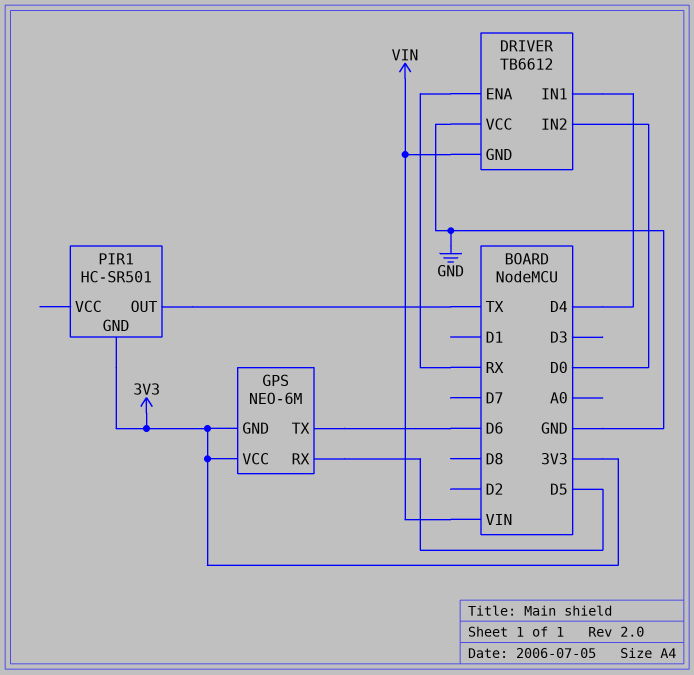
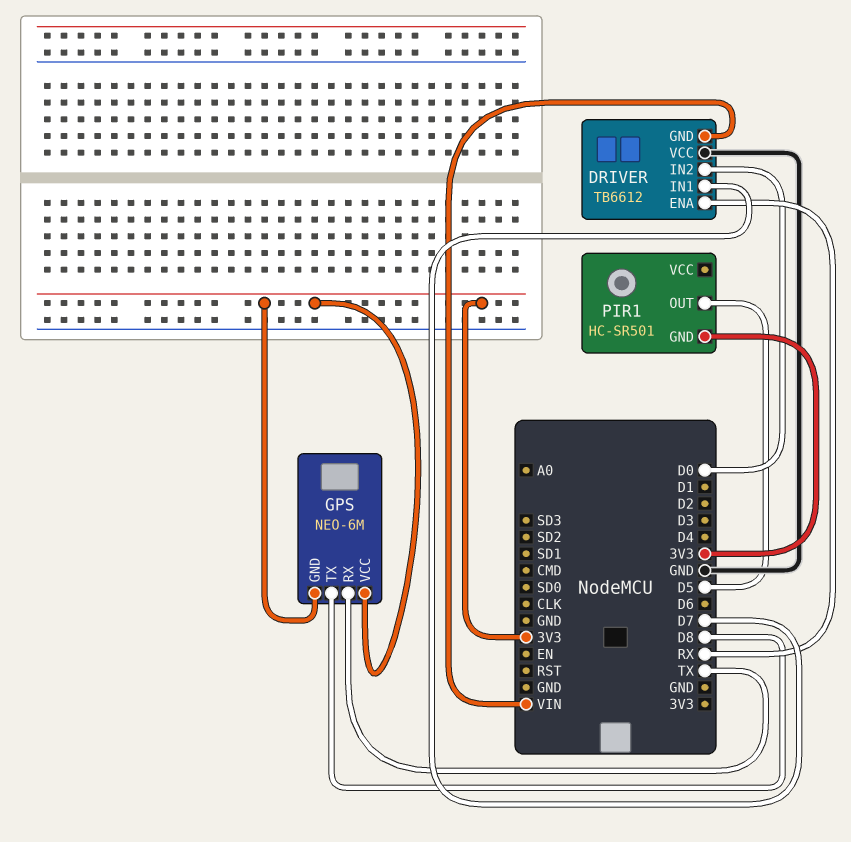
DRIVER pin IN1: D4 -> D7
GPS pin RX: D5 -> TX
GPS pin TX: D6 -> D8
PIR1 pin OUT: TX -> D5

